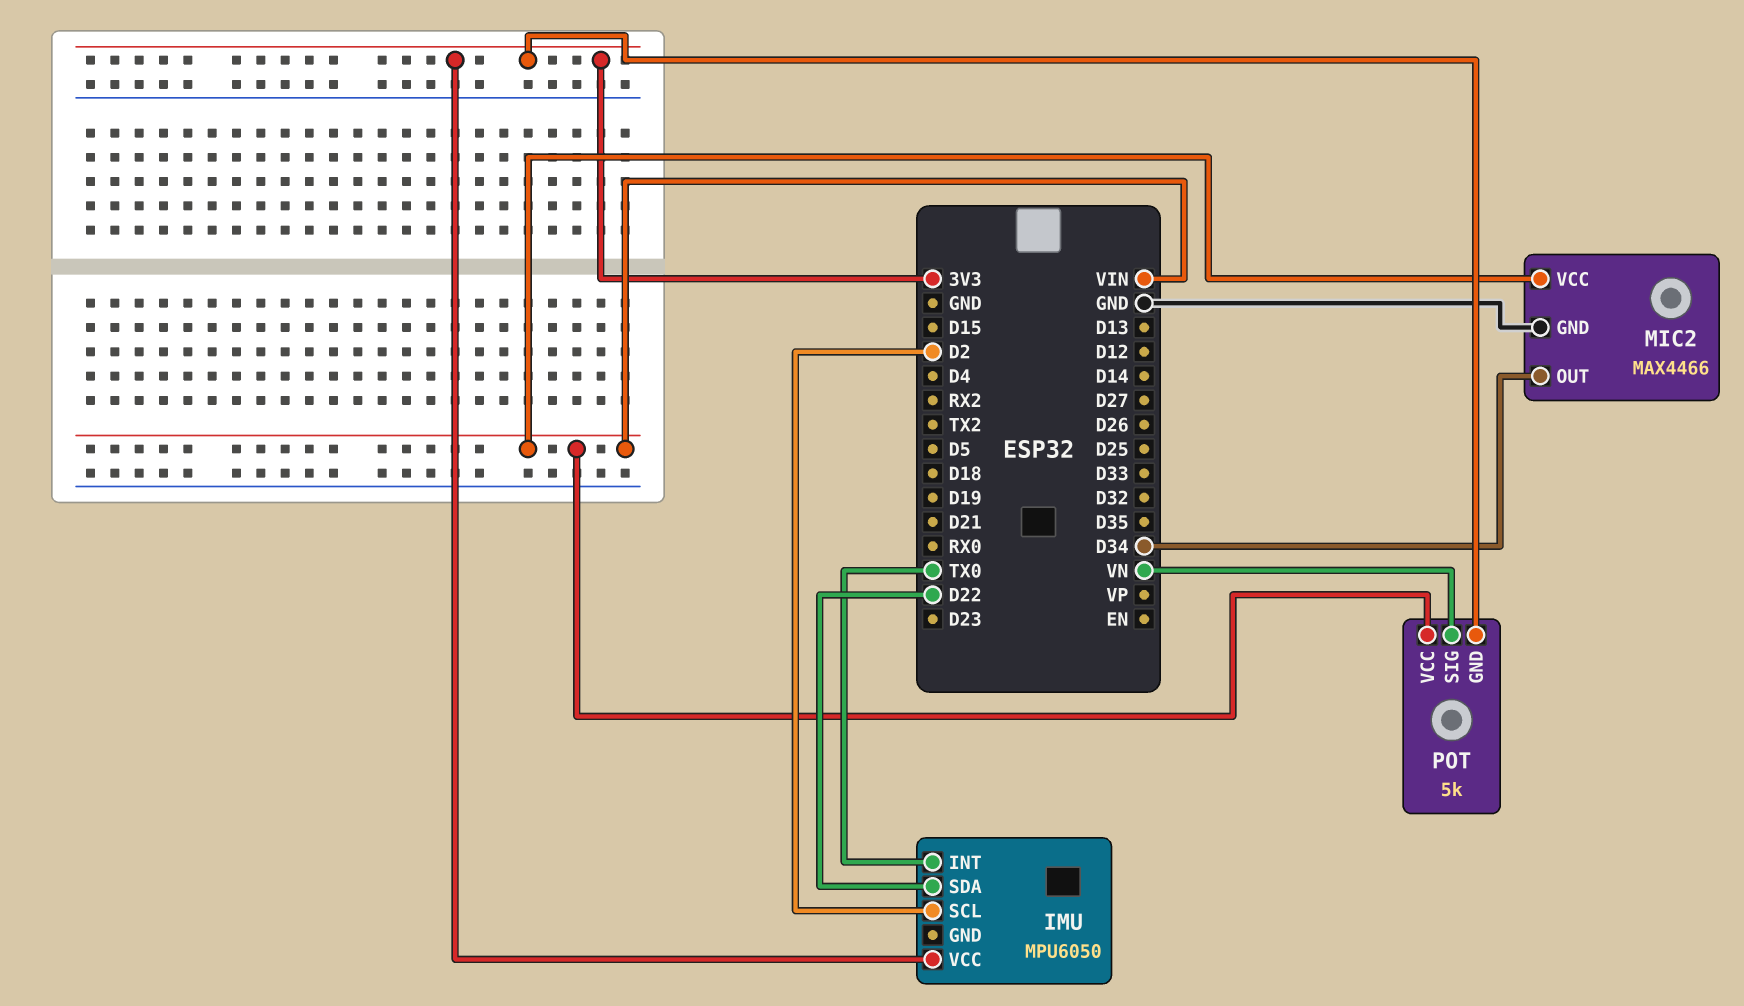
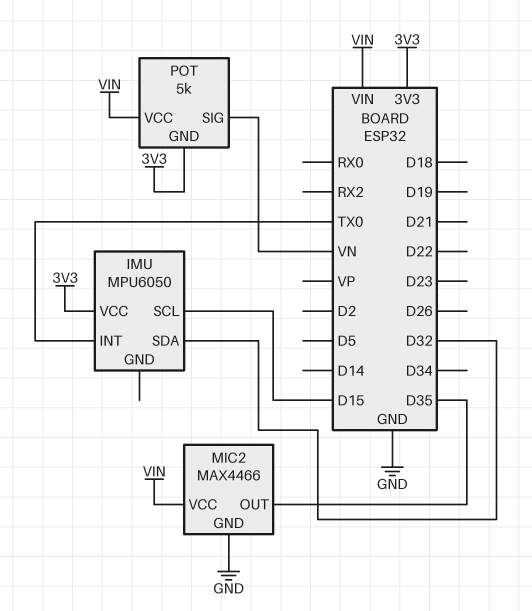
IMU pin SCL: D2 -> D15
IMU pin SDA: D22 -> D32
MIC2 pin OUT: D34 -> D35

